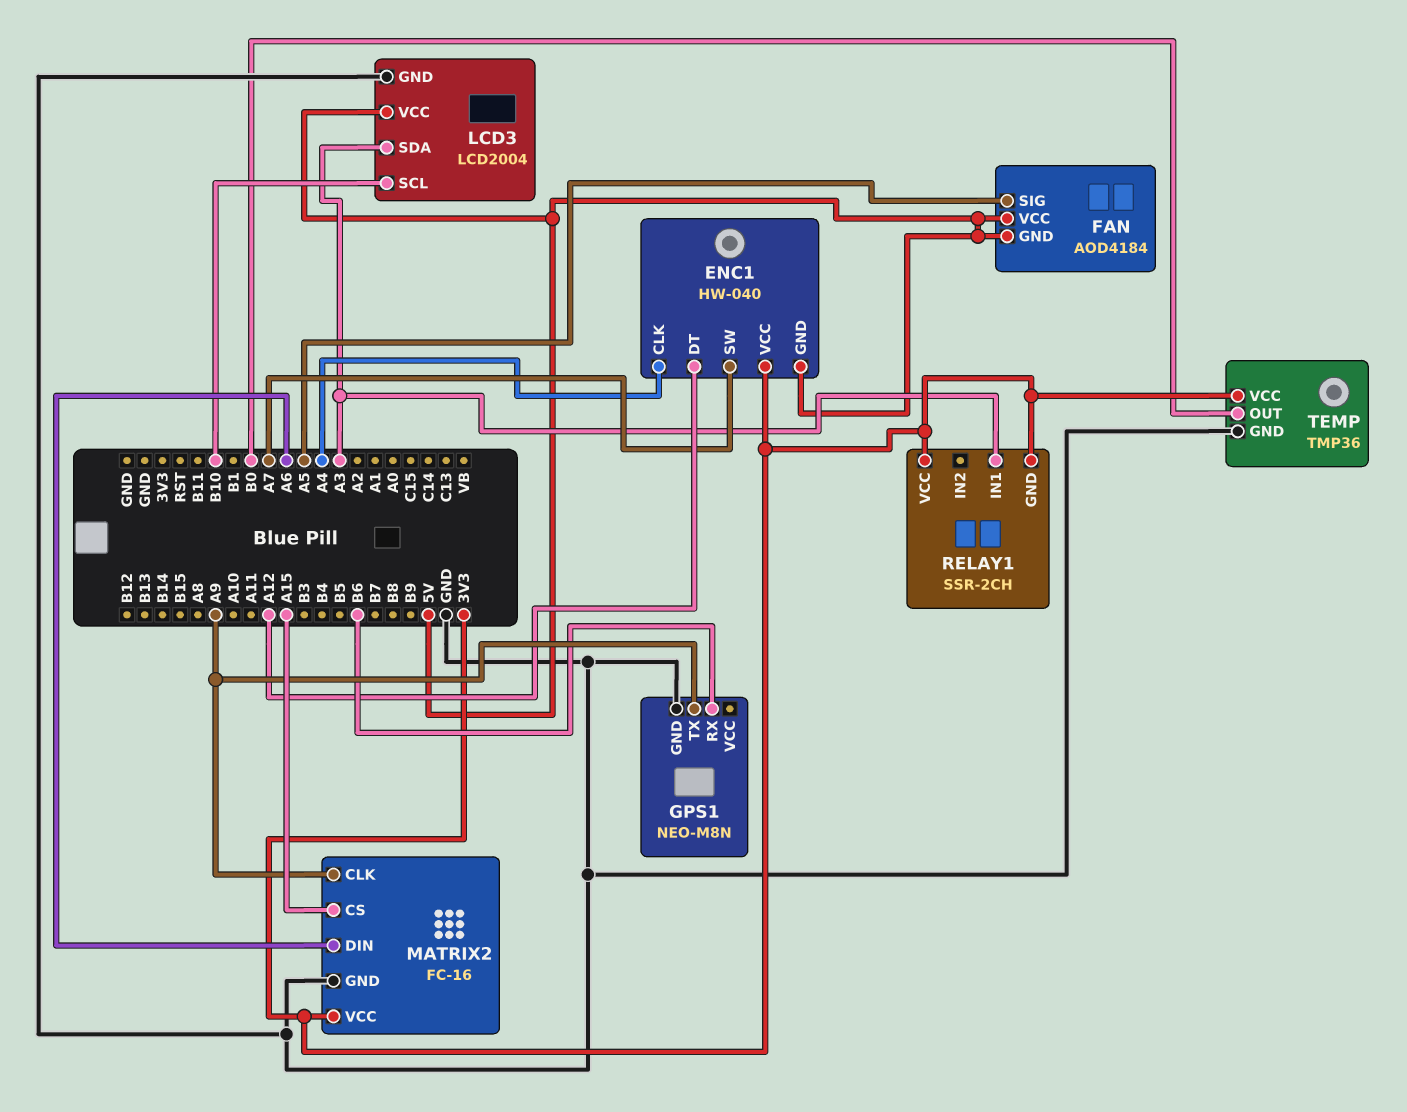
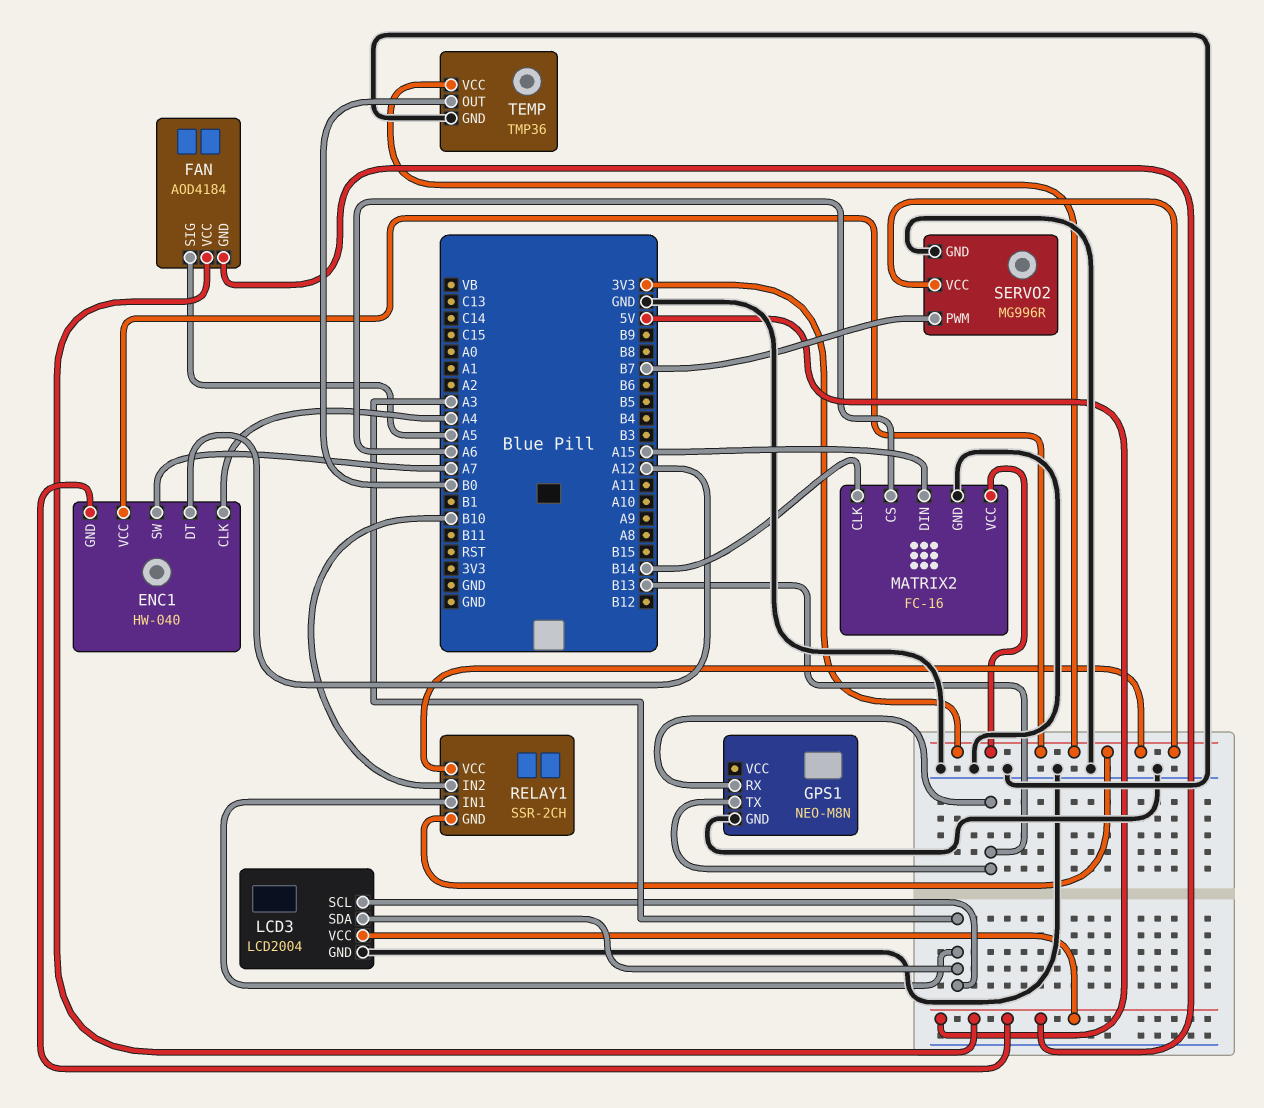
GPS1 pin RX: B6 -> B13
GPS1 pin TX: A9 -> B13
LCD3 pin SCL: B10 -> A3
MATRIX2 pin CLK: A9 -> B14
MATRIX2 pin CS: A15 -> A6
MATRIX2 pin DIN: A6 -> A15
RELAY1 pin IN2: none -> B10
SERVO2: none -> MG996R
SERVO2 pin GND: none -> GND
SERVO2 pin PWM: none -> B7
SERVO2 pin VCC: none -> 3V3

